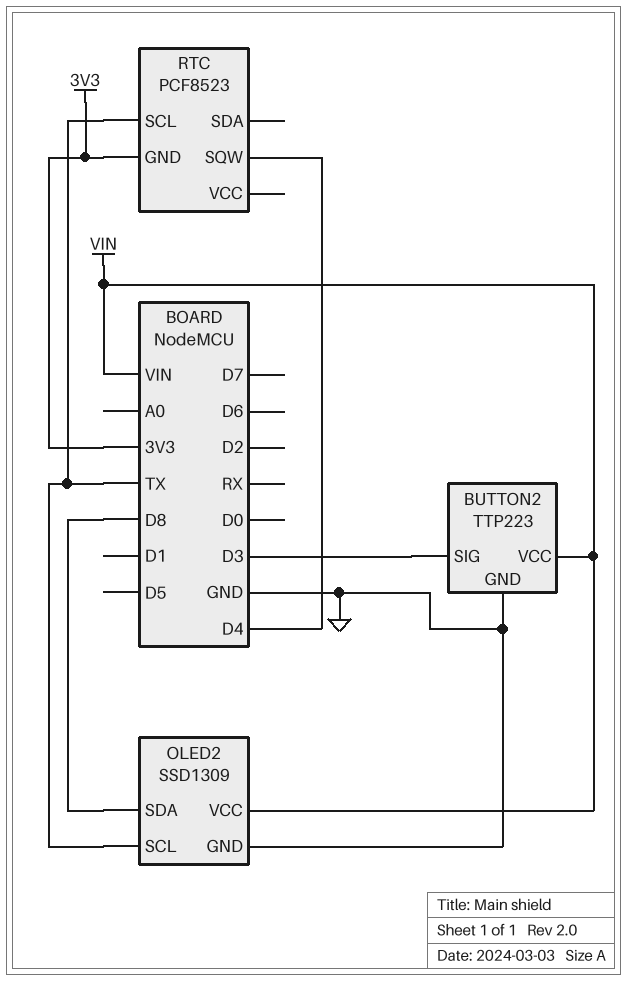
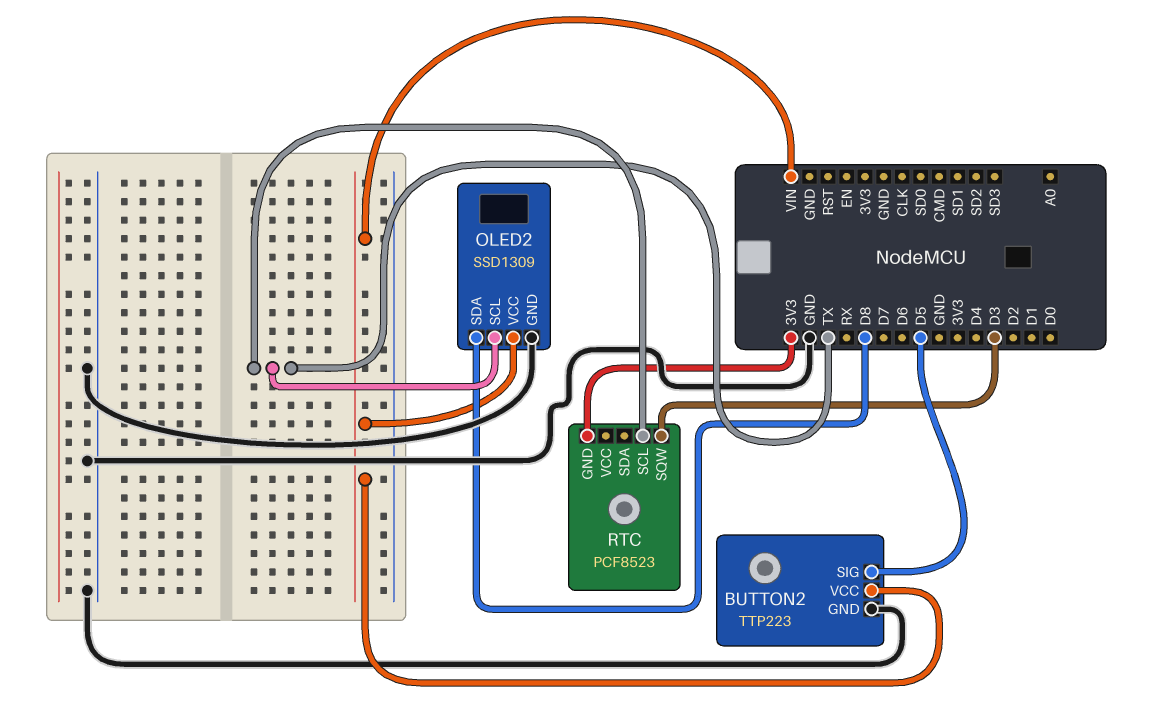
BUTTON2 pin SIG: D3 -> D5
RTC pin SQW: D4 -> D3

